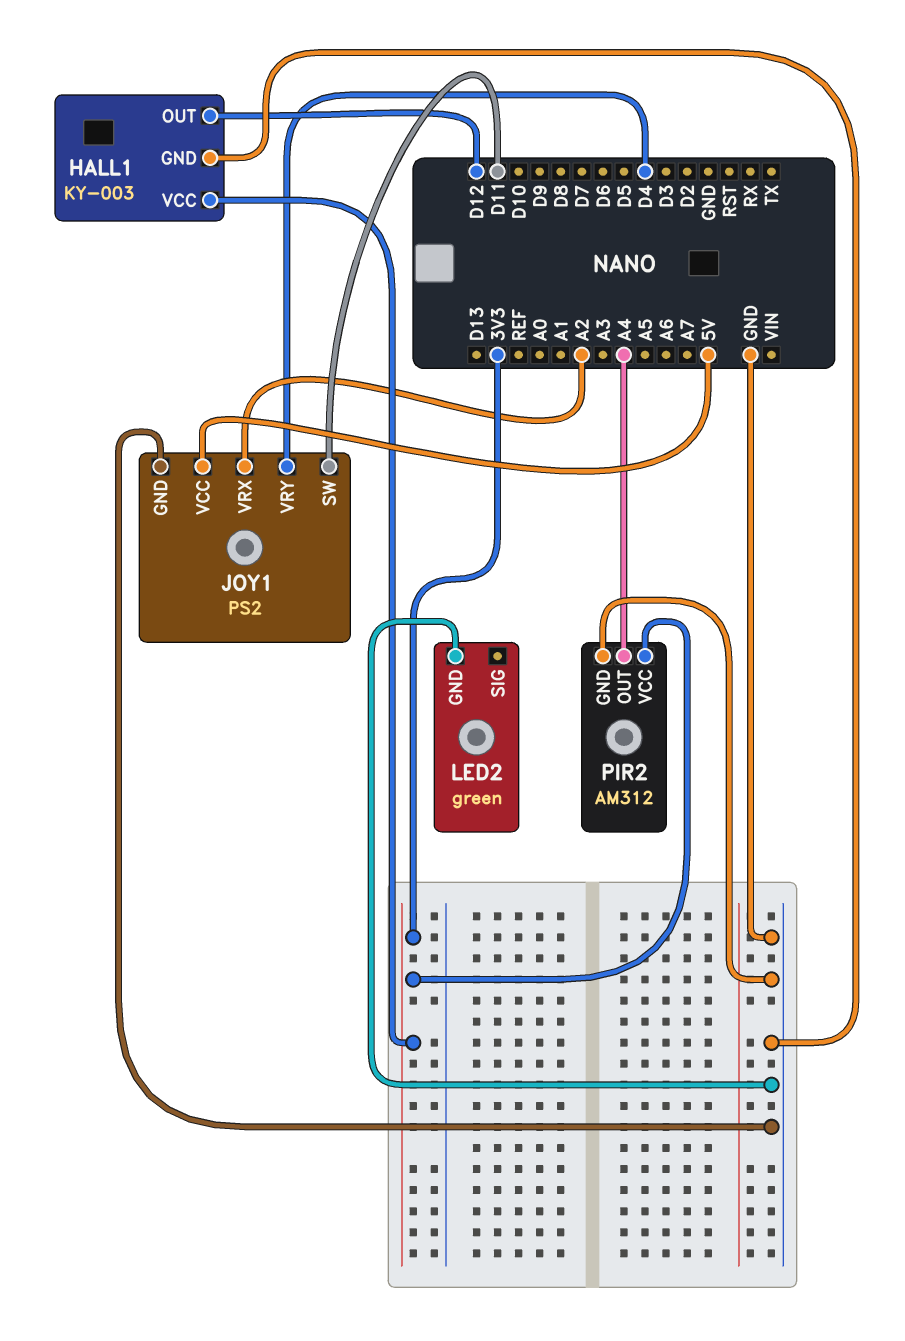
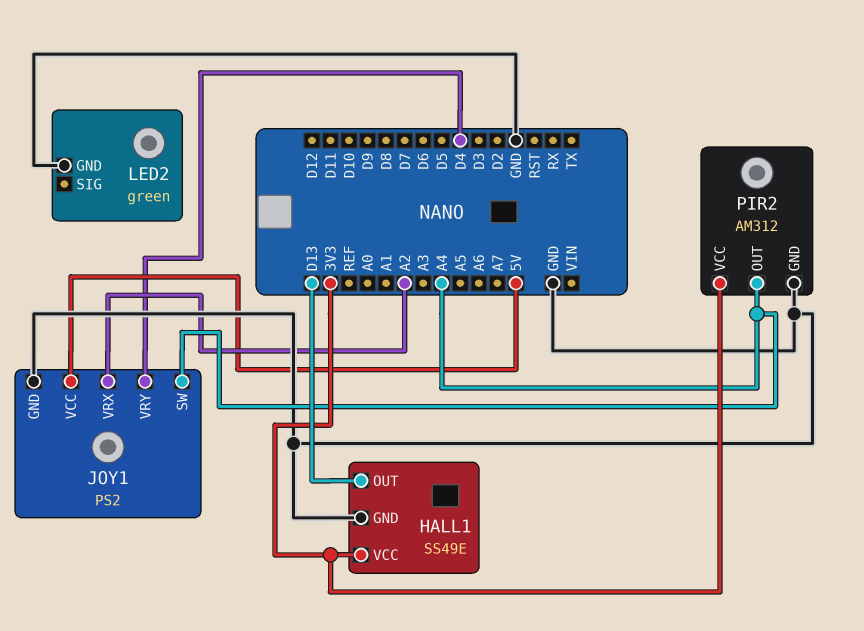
HALL1: KY-003 -> SS49E
HALL1 pin OUT: D12 -> D13
JOY1 pin SW: D11 -> A4

